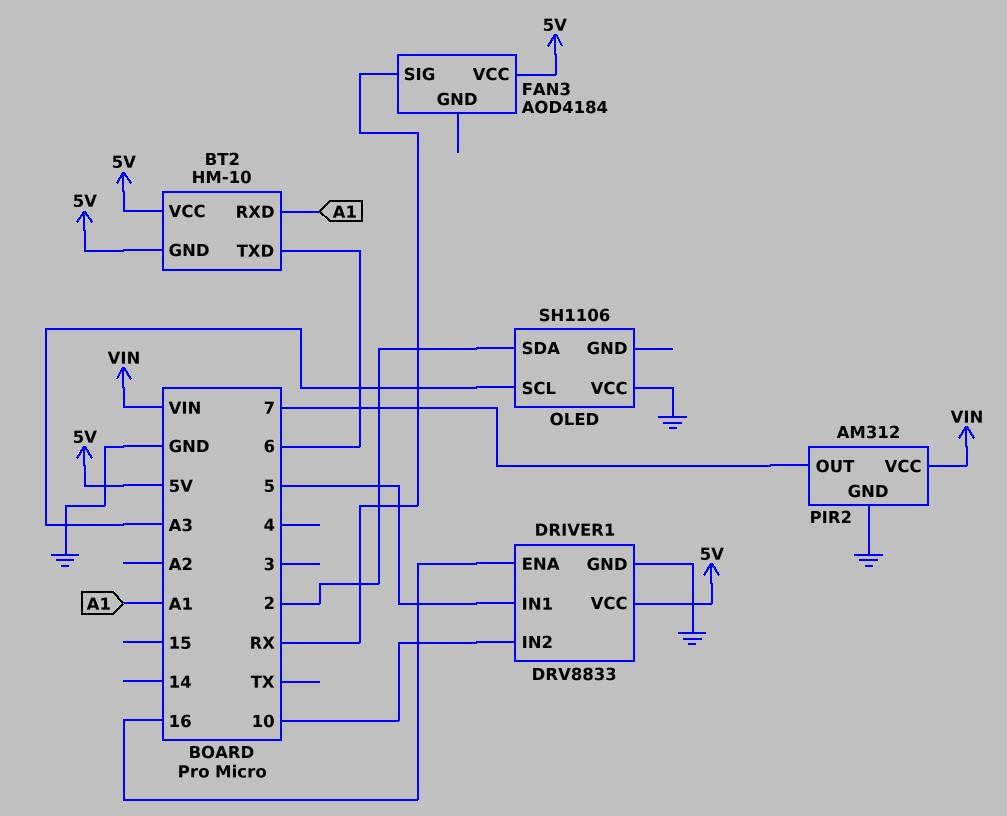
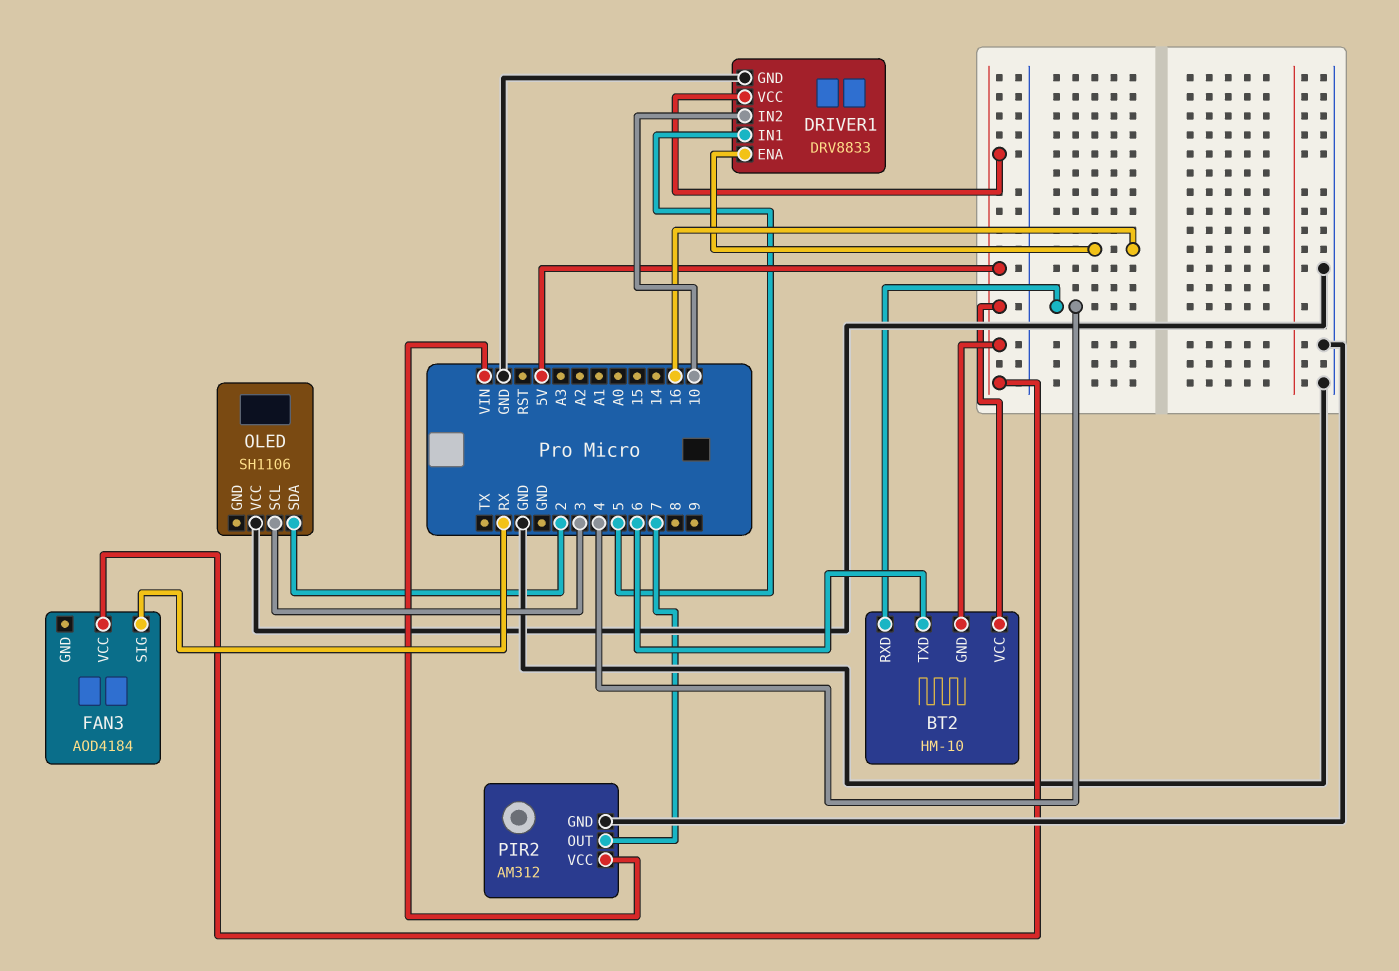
BT2 pin RXD: A1 -> 4
OLED pin SCL: A3 -> 3

